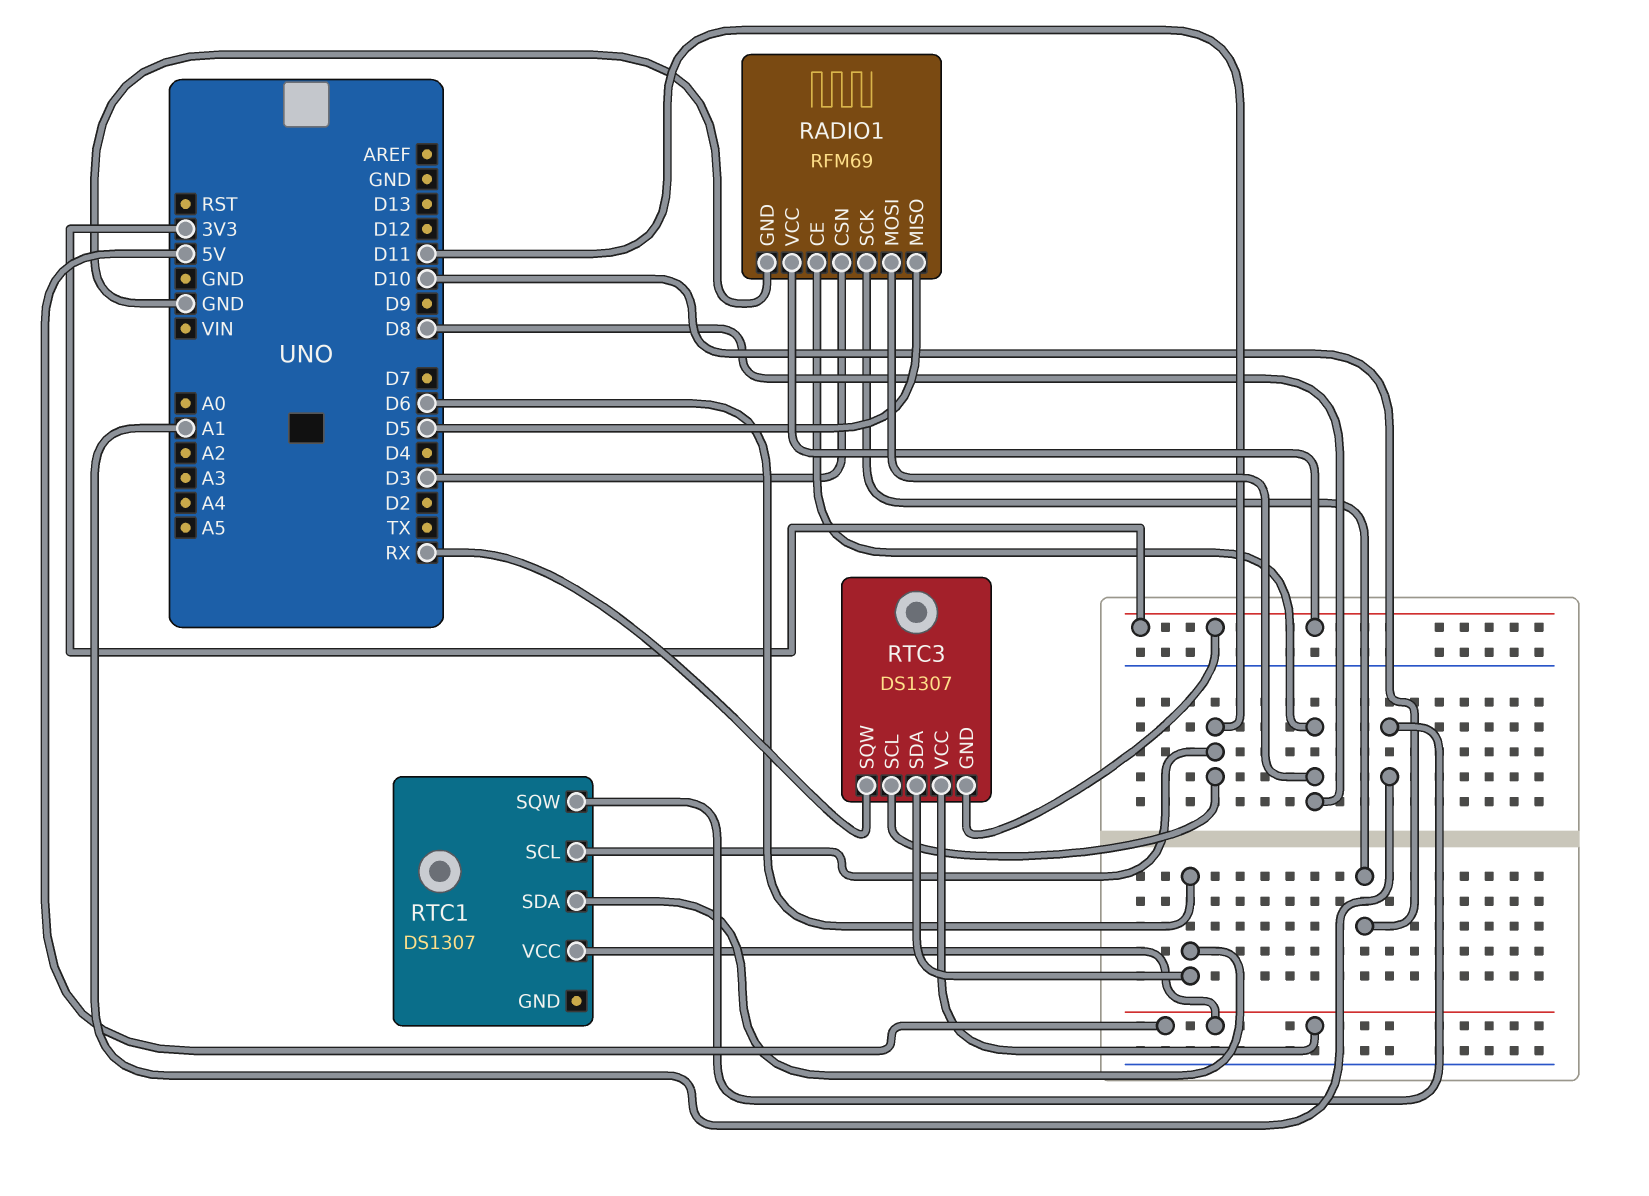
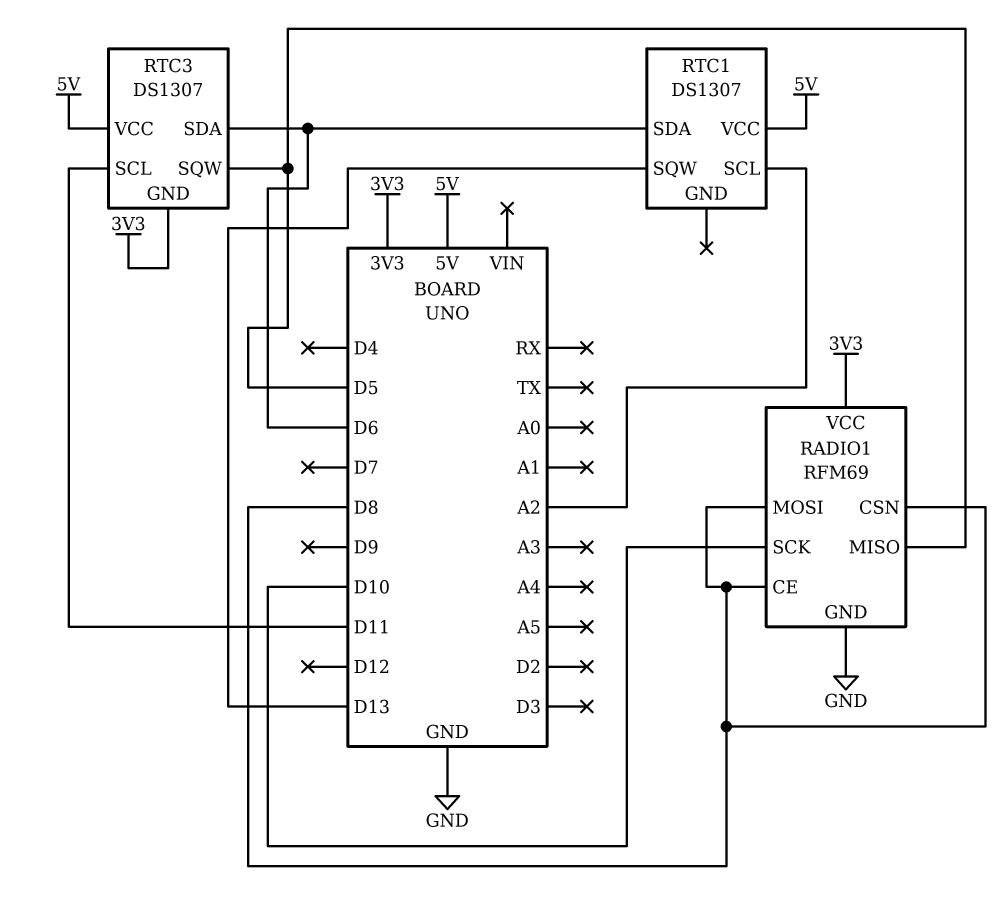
RADIO1 pin CSN: D3 -> D8
RTC1 pin SCL: D11 -> A2
RTC1 pin SQW: A1 -> D13
RTC3 pin SQW: RX -> D5

